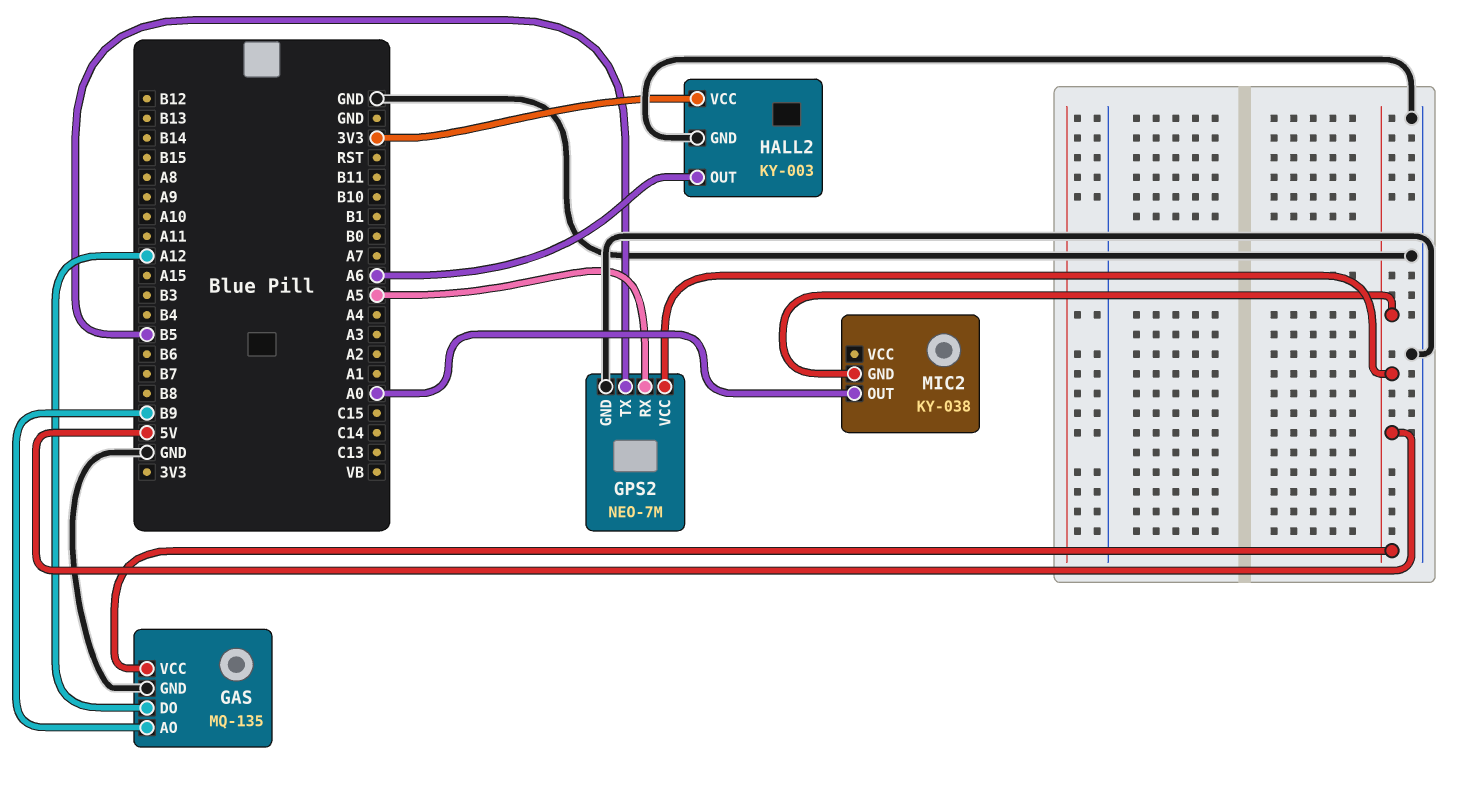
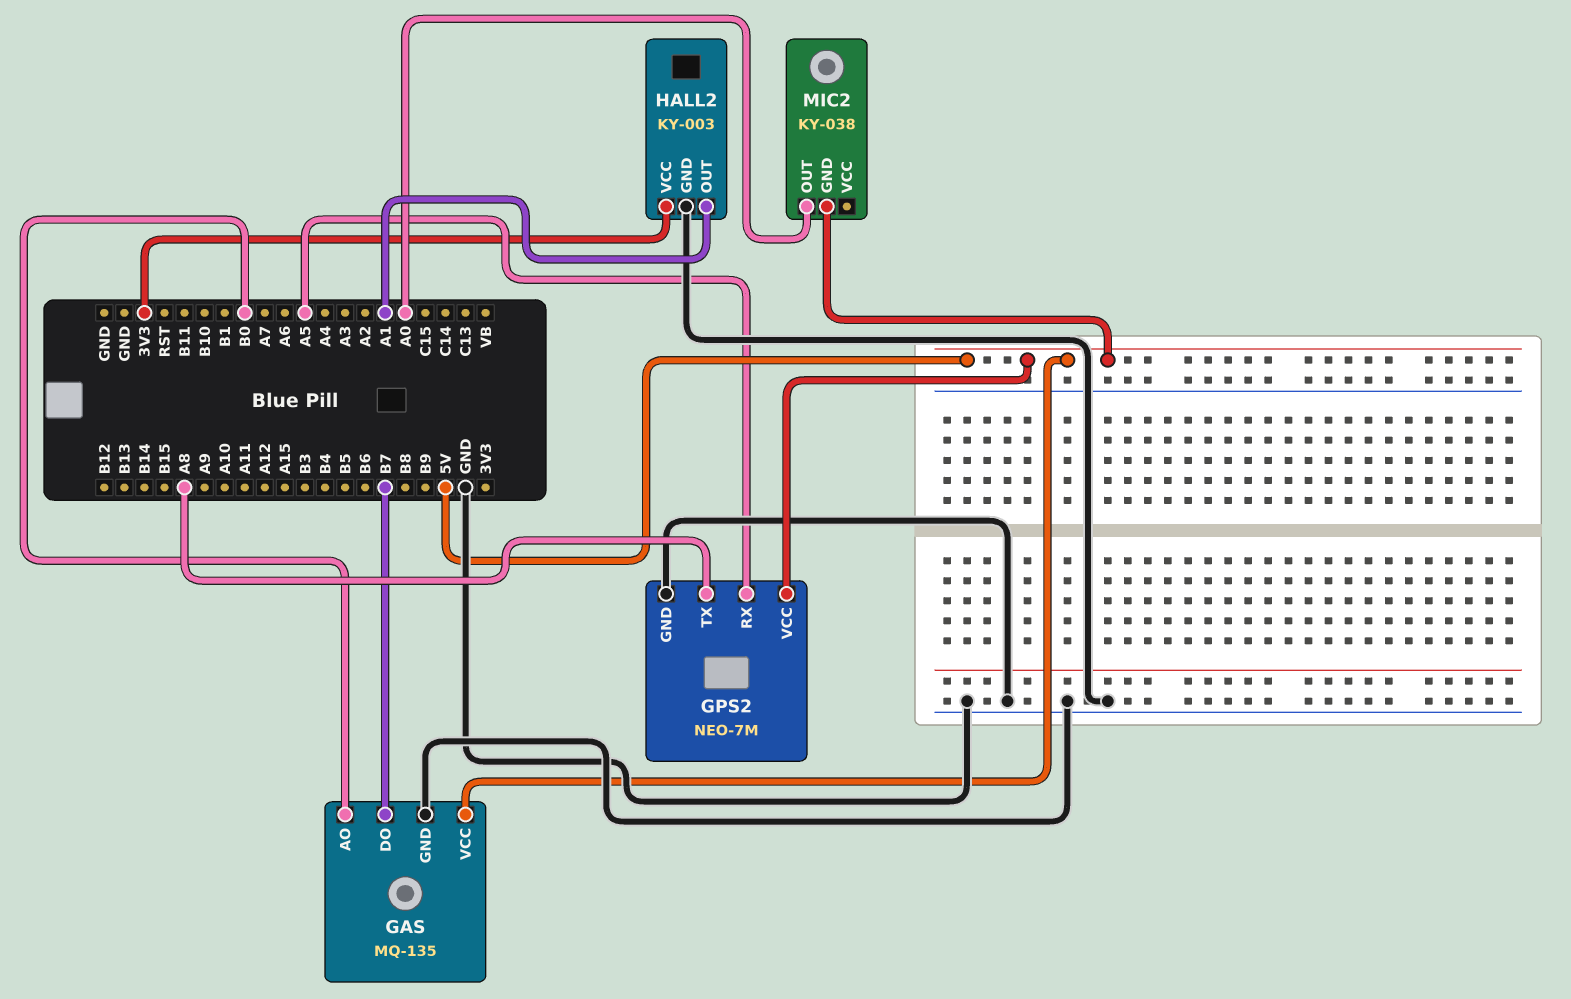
GAS pin AO: B9 -> B0
GAS pin DO: A12 -> B7
GPS2 pin TX: B5 -> A8
HALL2 pin OUT: A6 -> A1

